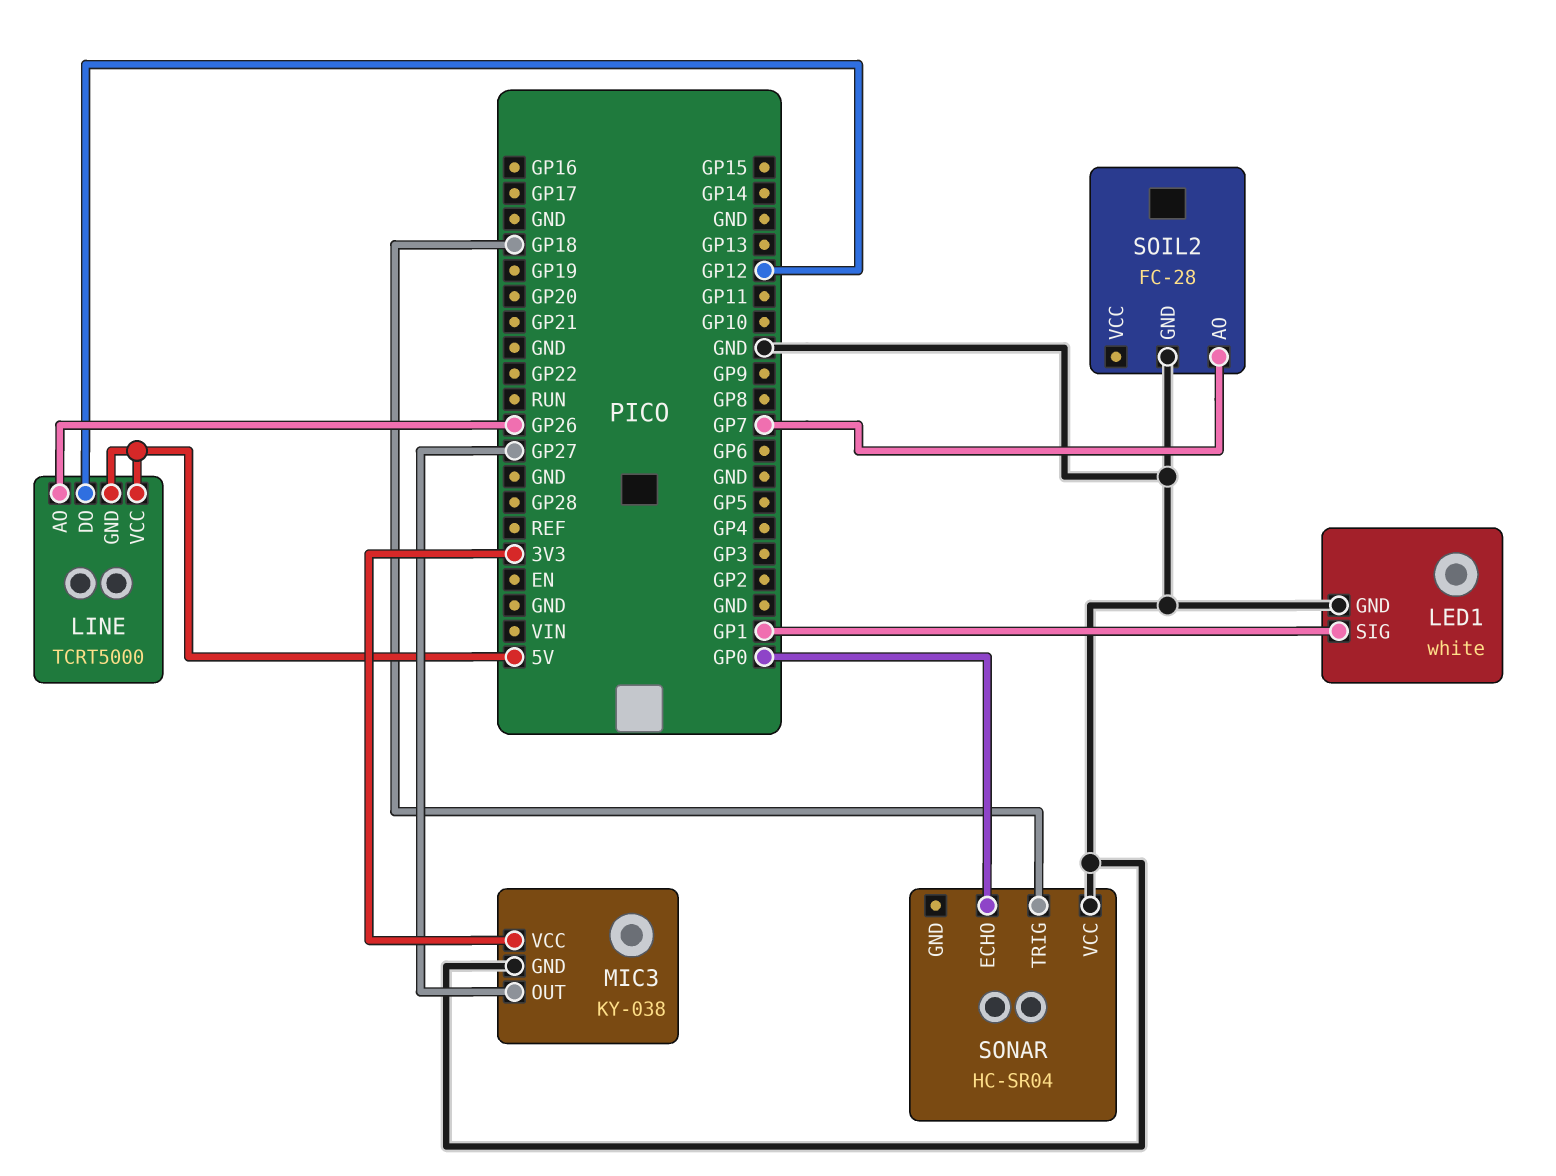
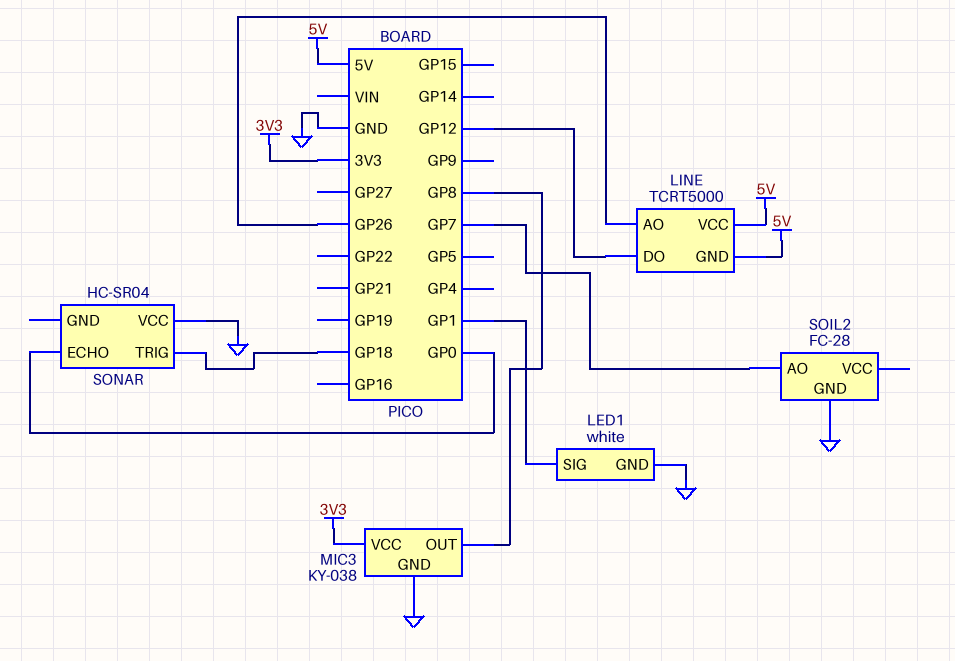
MIC3 pin OUT: GP27 -> GP8

